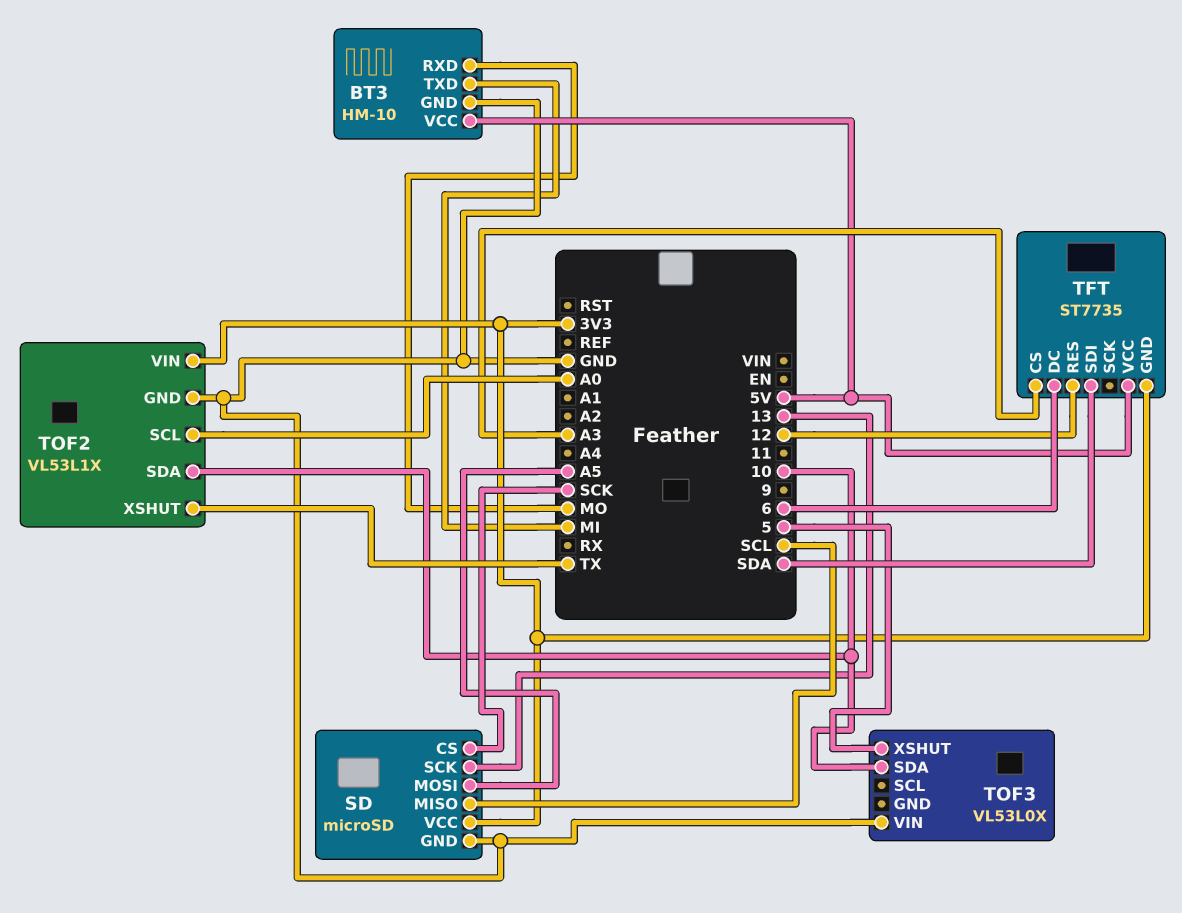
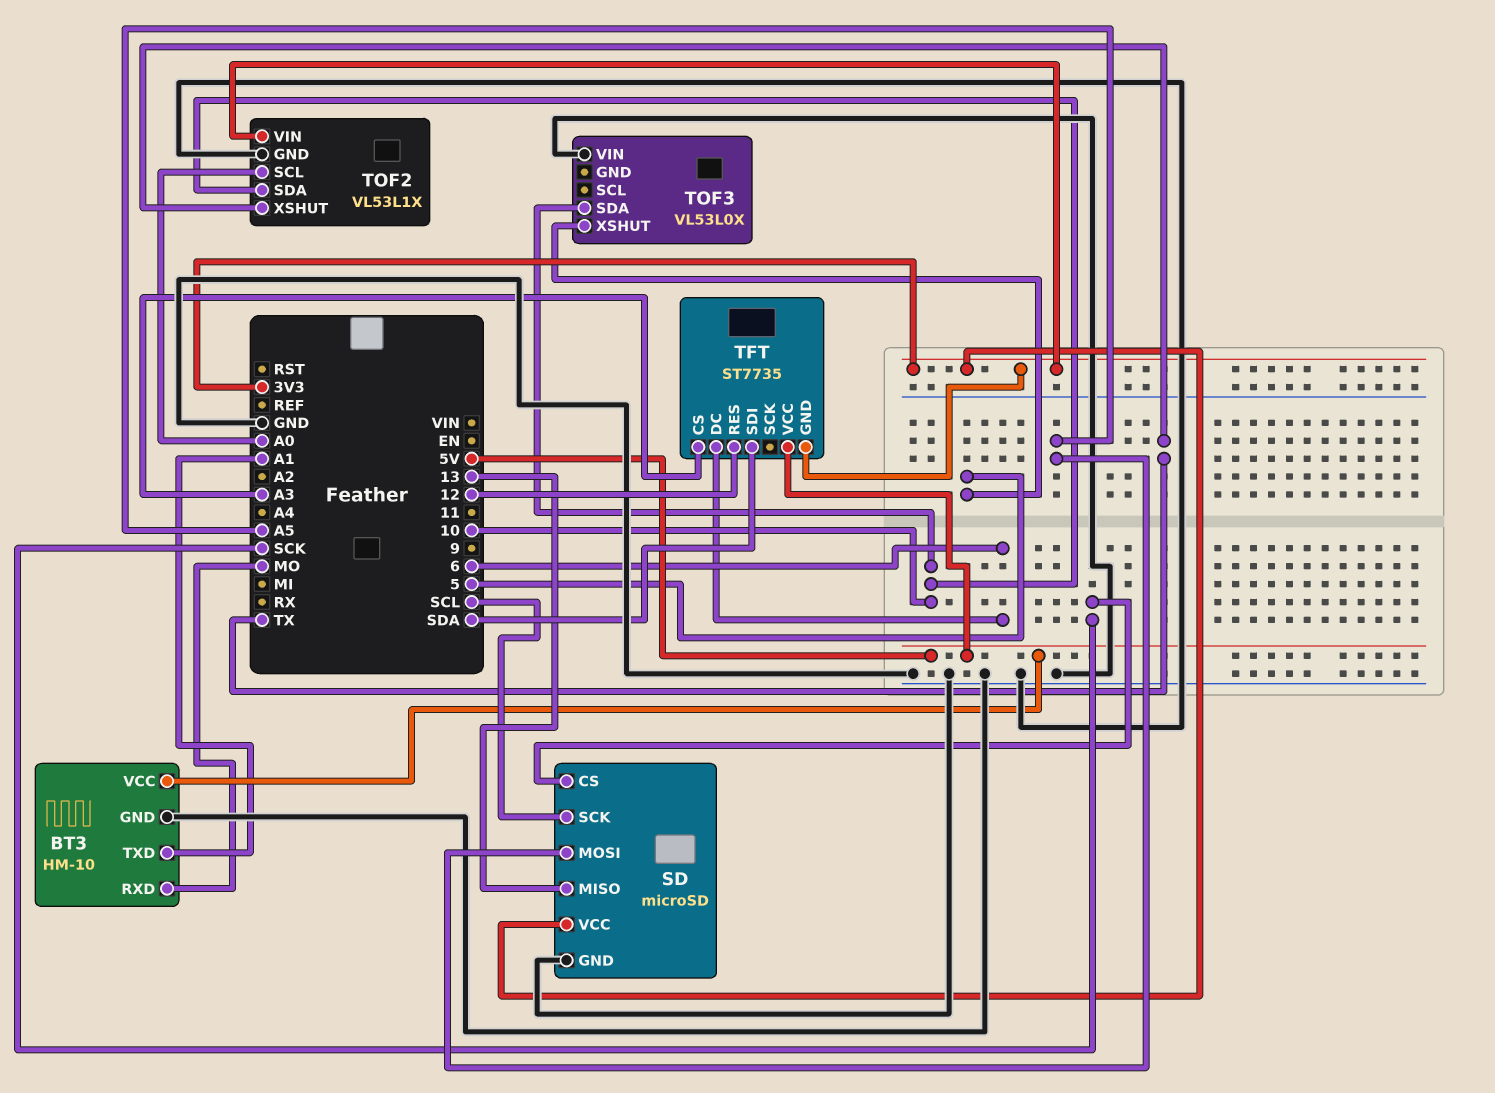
BT3 pin TXD: MI -> A1
SD pin MISO: SCL -> 13
SD pin SCK: 13 -> SCL

